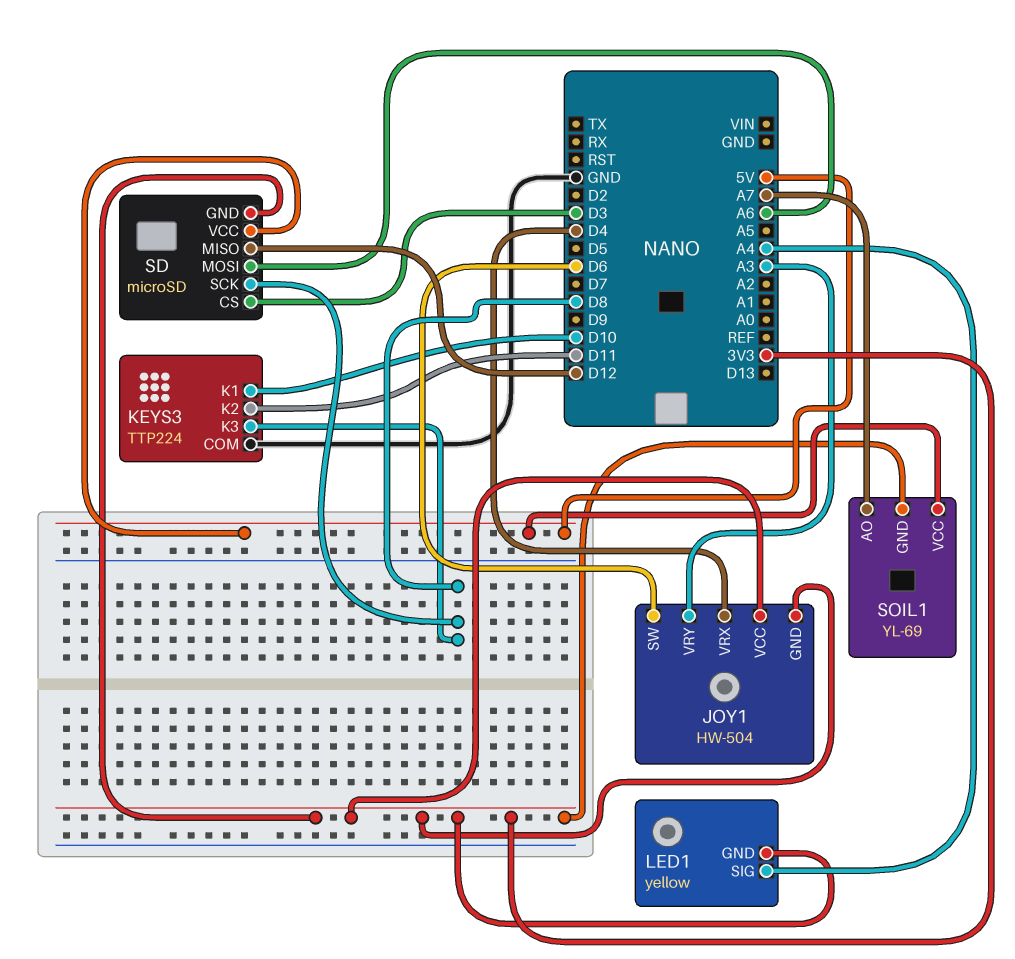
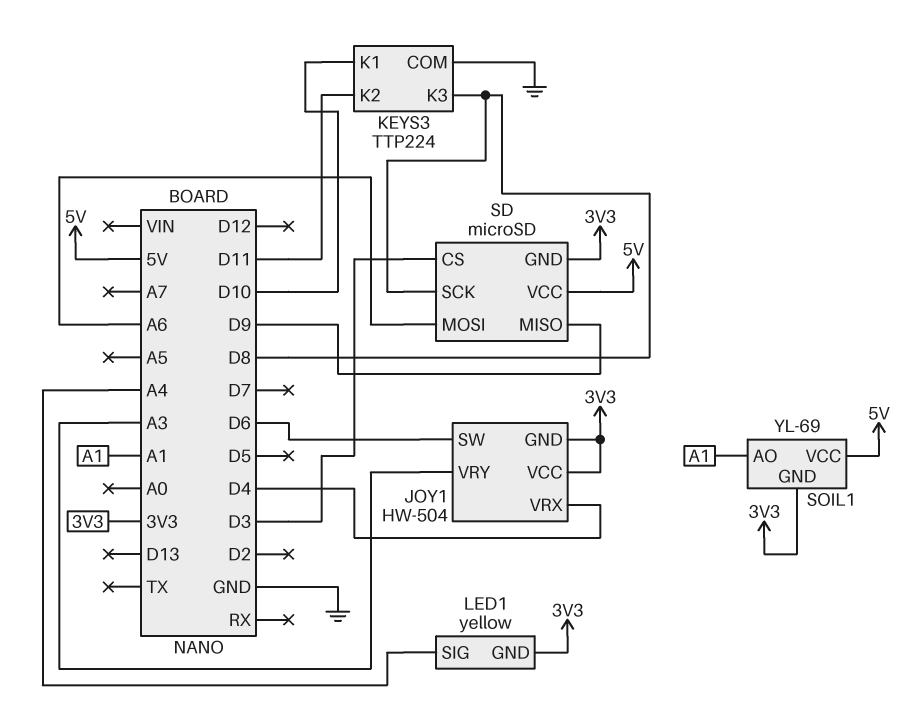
SD pin MISO: D12 -> D9
SOIL1 pin AO: A7 -> A1

